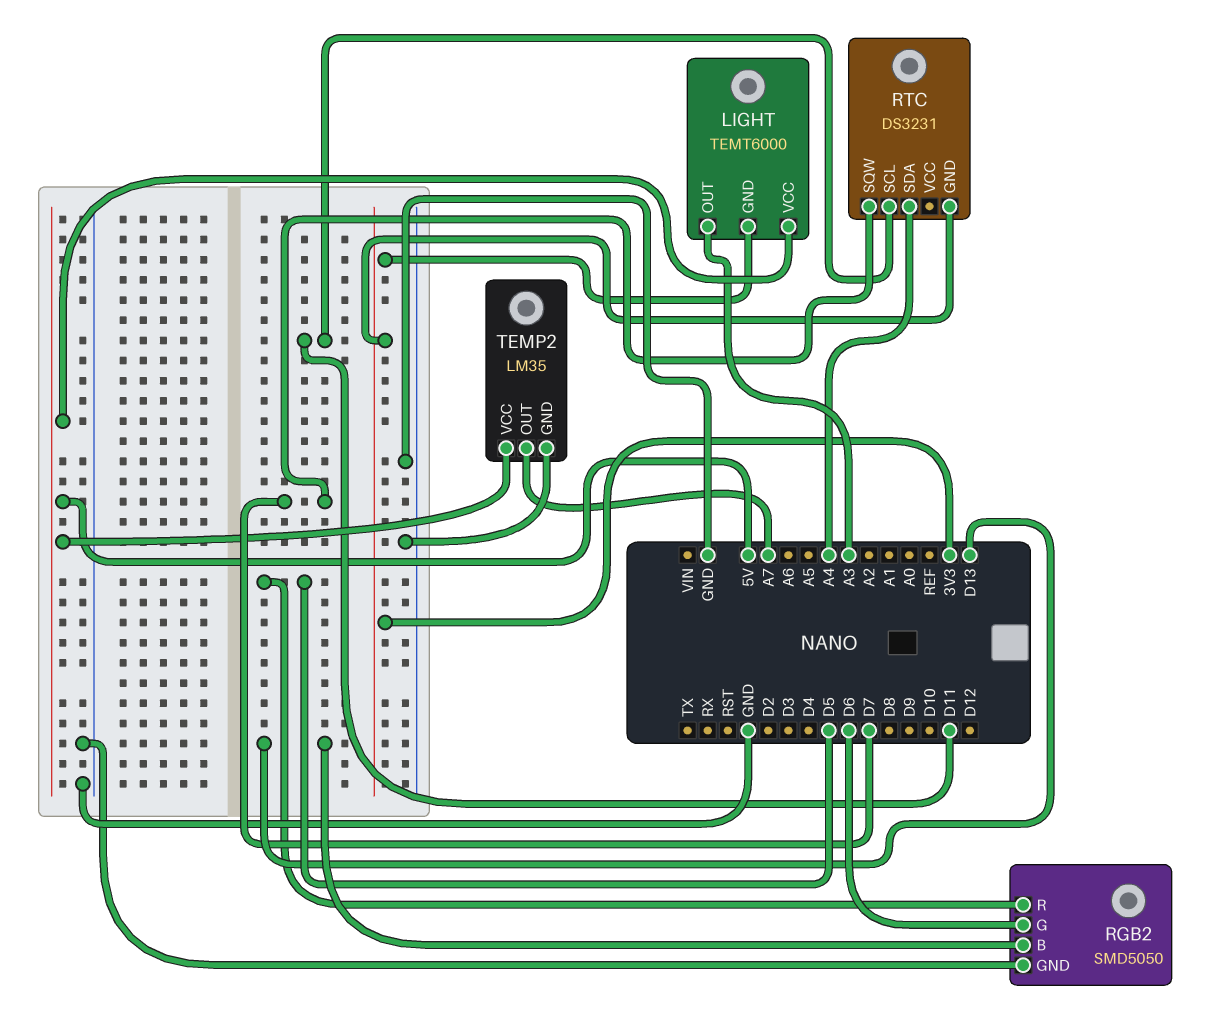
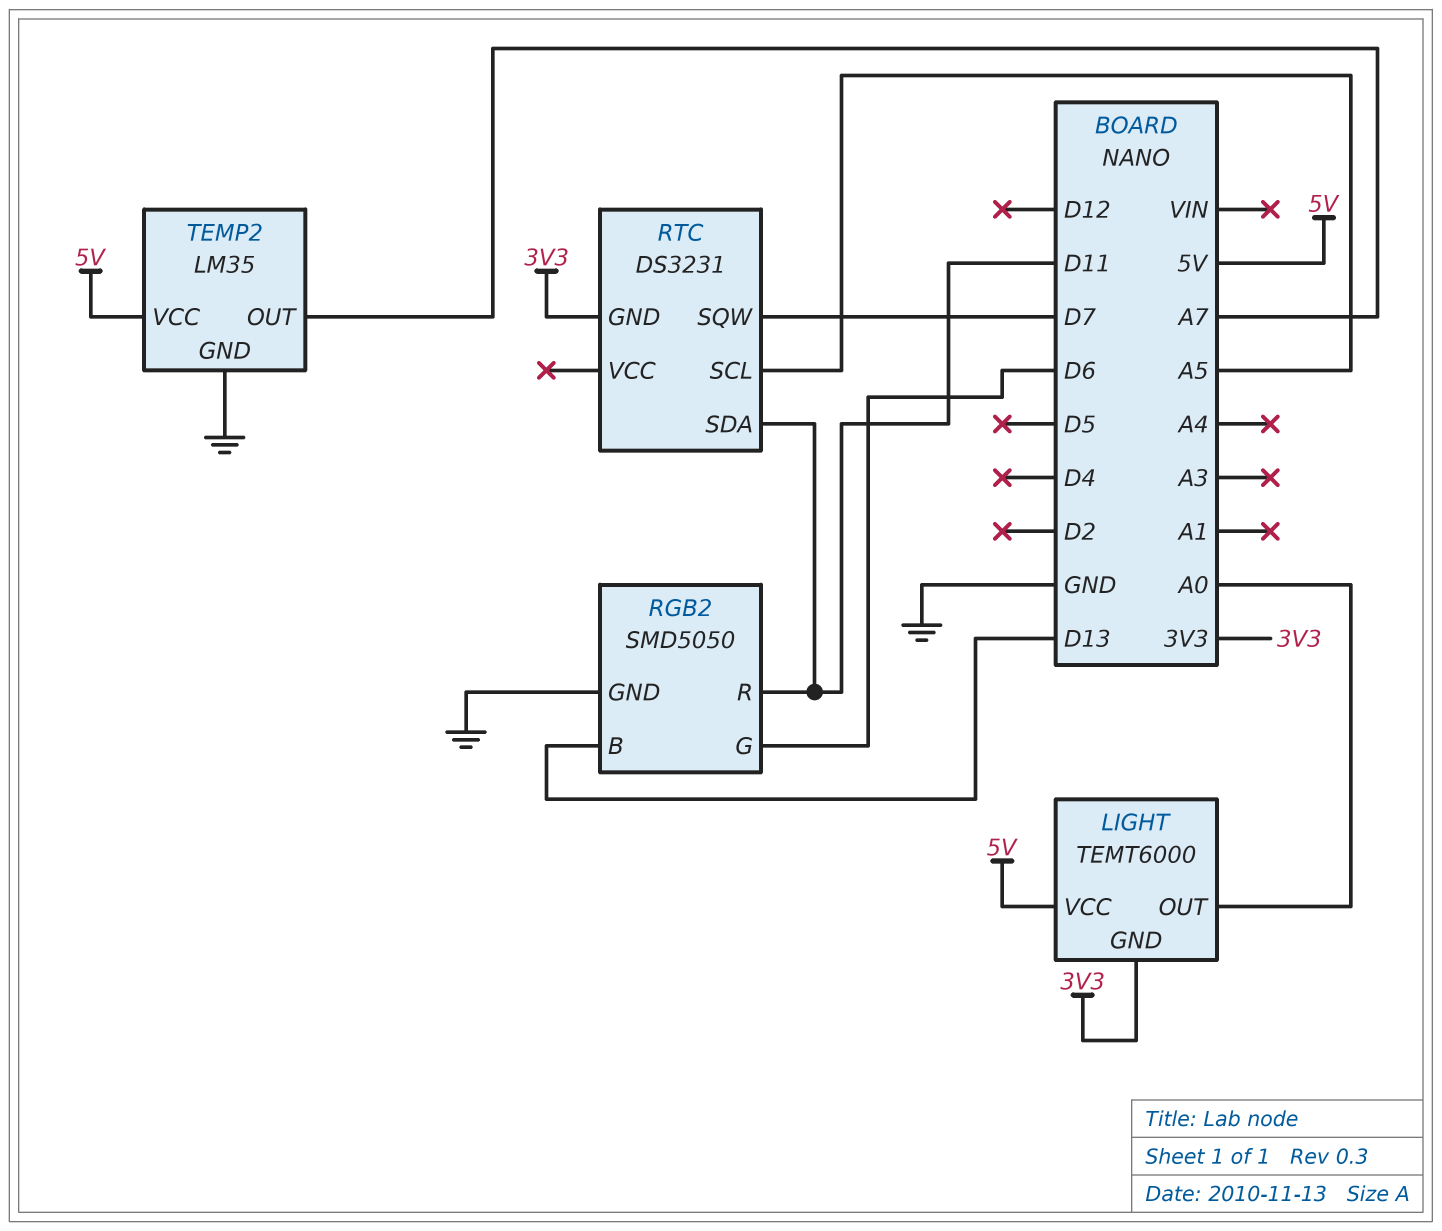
LIGHT pin OUT: A3 -> A0
RGB2 pin R: D5 -> D11
RTC pin SCL: D11 -> A5
RTC pin SDA: A4 -> D11

